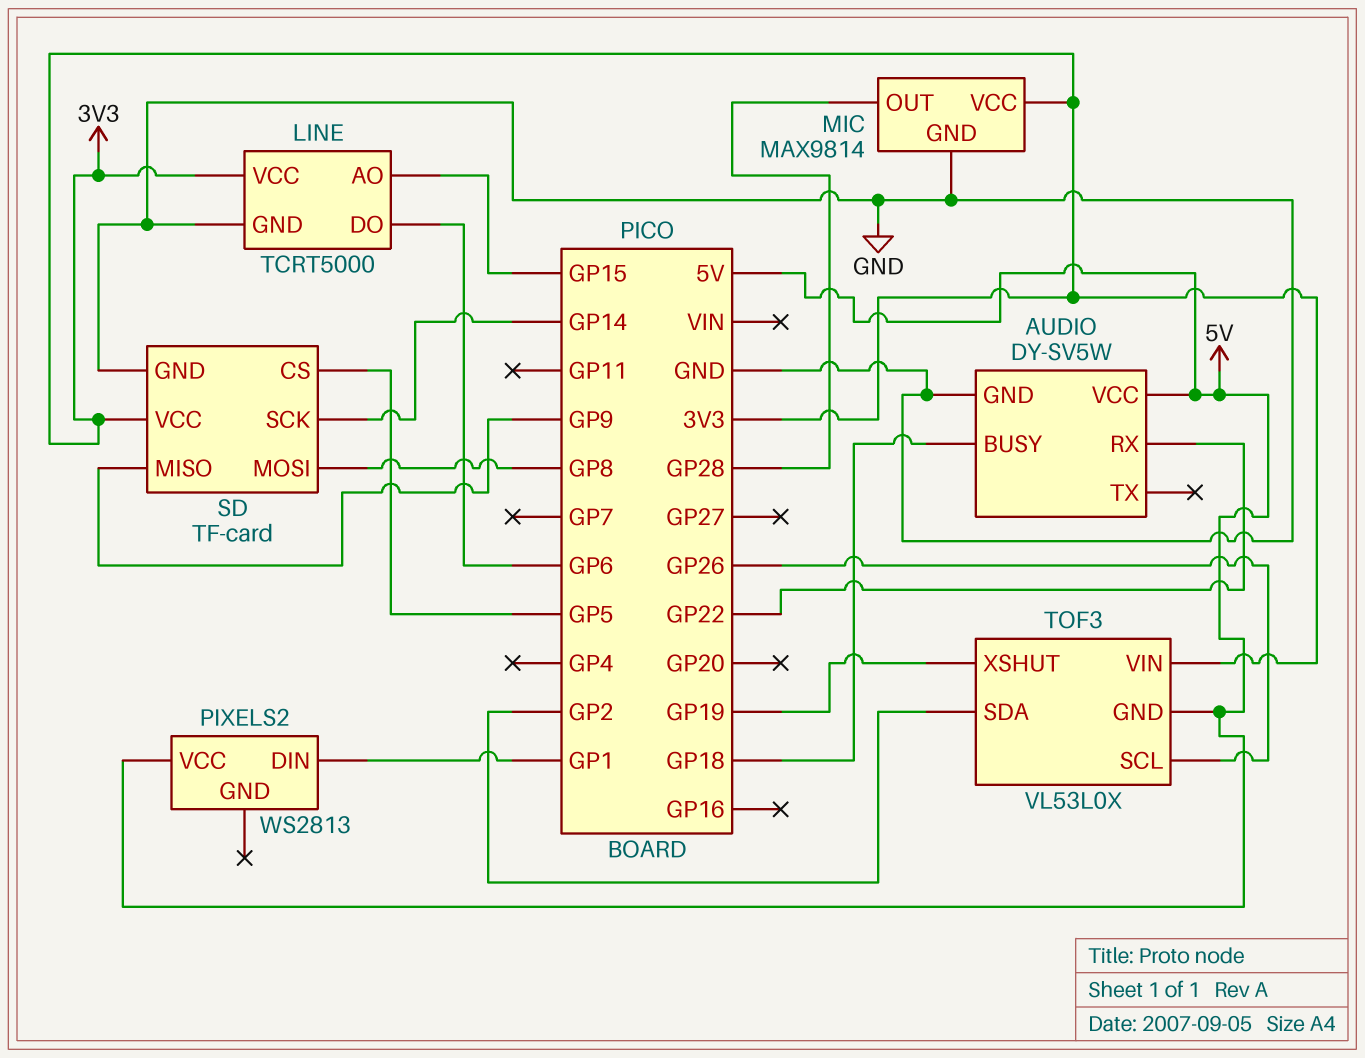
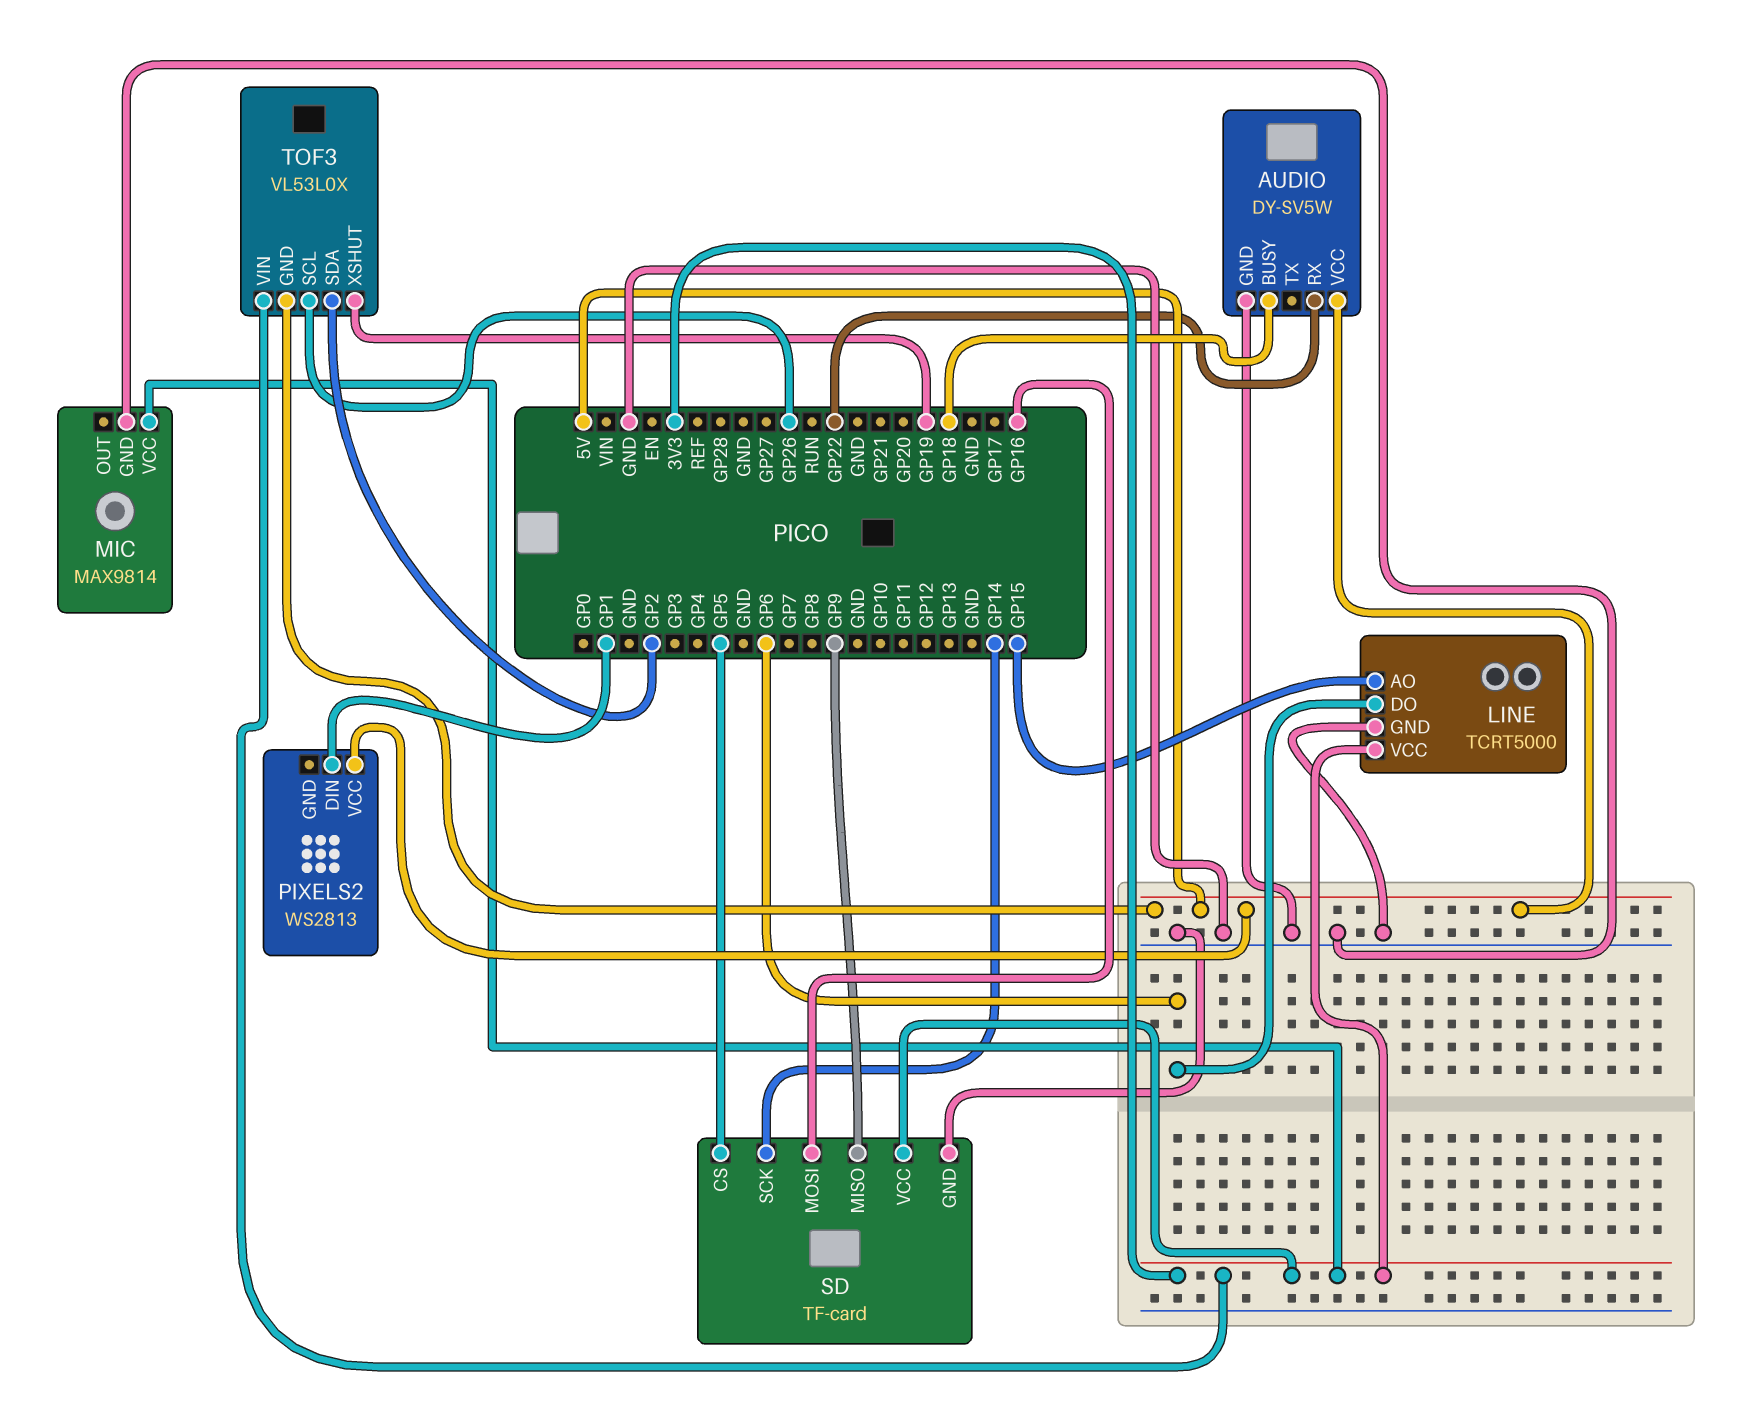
MIC pin OUT: GP28 -> none
SD pin MOSI: GP8 -> GP16

